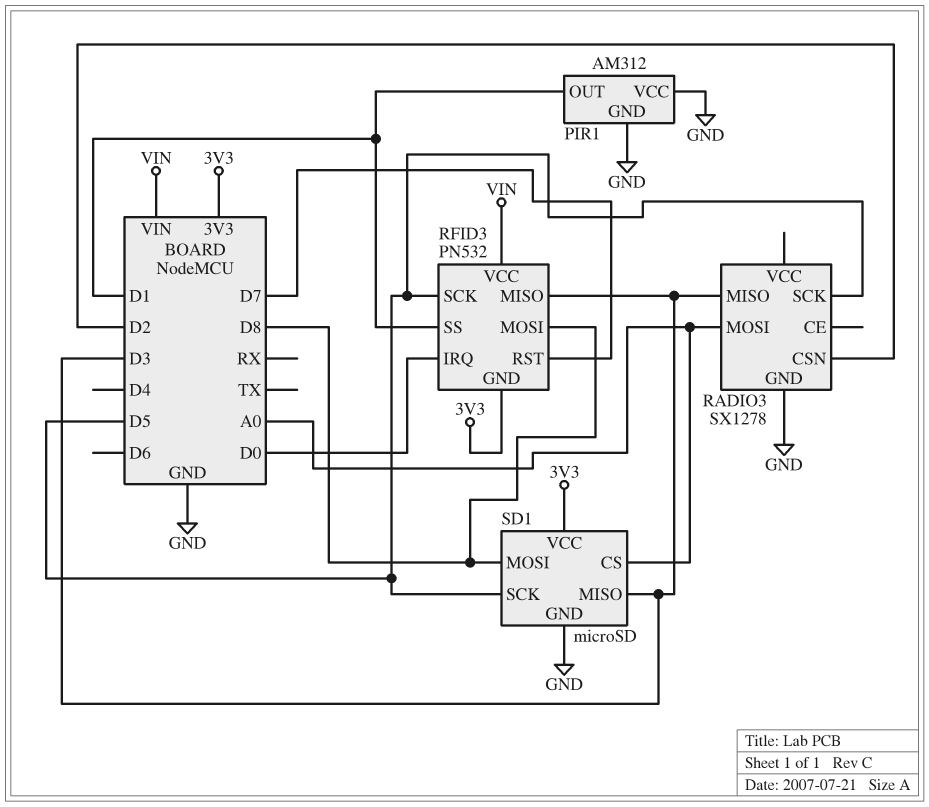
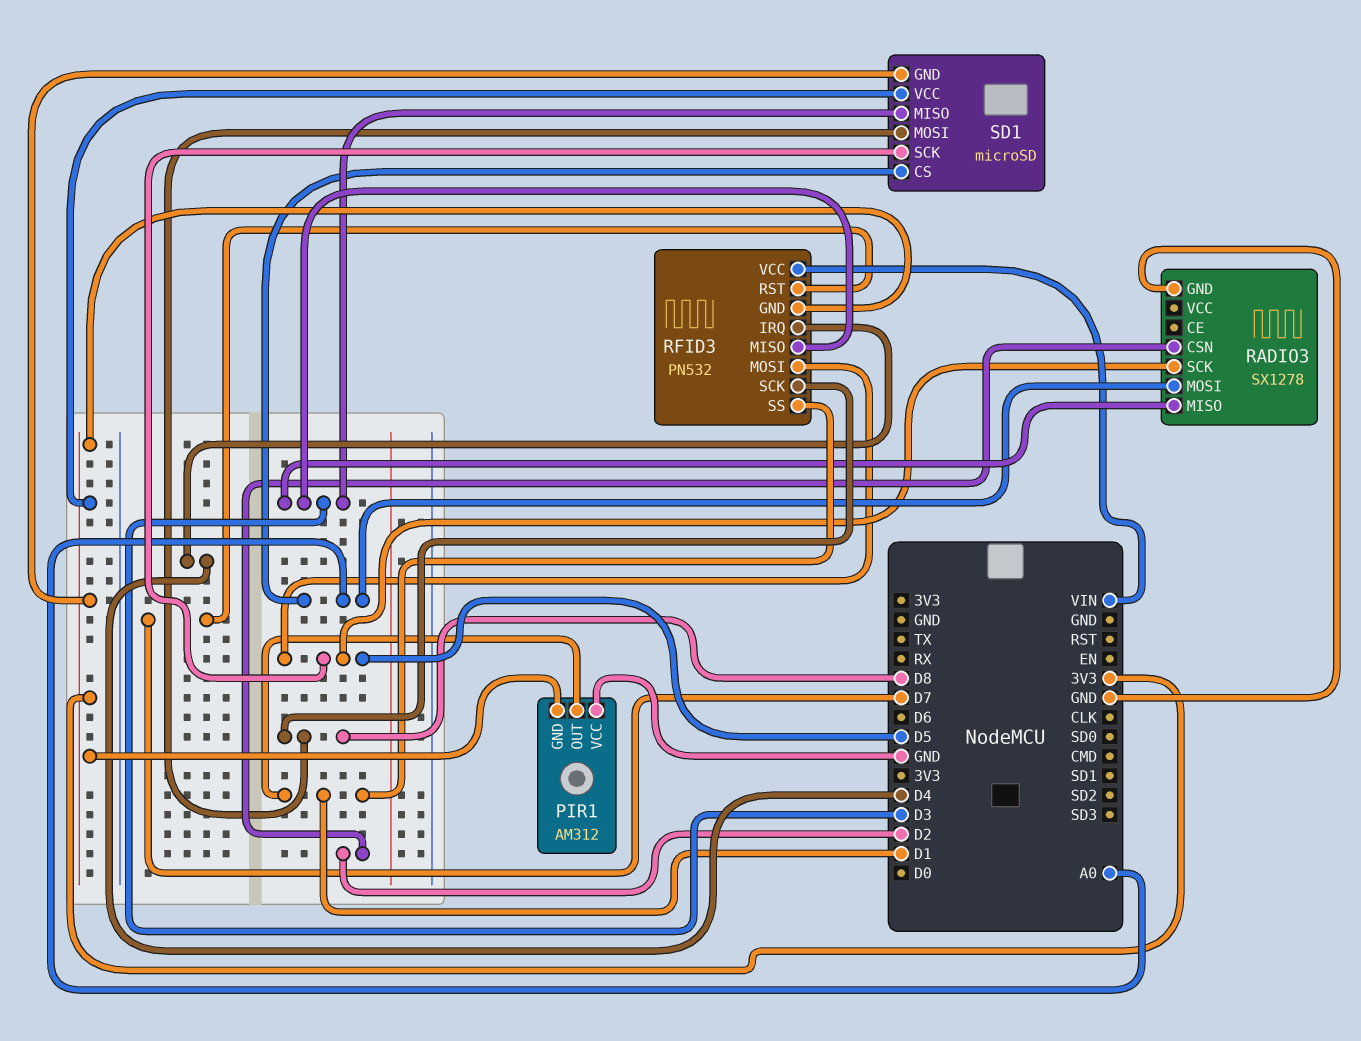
PIR1 pin GND: GND -> 3V3
RFID3 pin IRQ: D0 -> D4
RFID3 pin MOSI: D8 -> D5
RFID3 pin SCK: D5 -> D8
SD1 pin GND: GND -> 3V3

